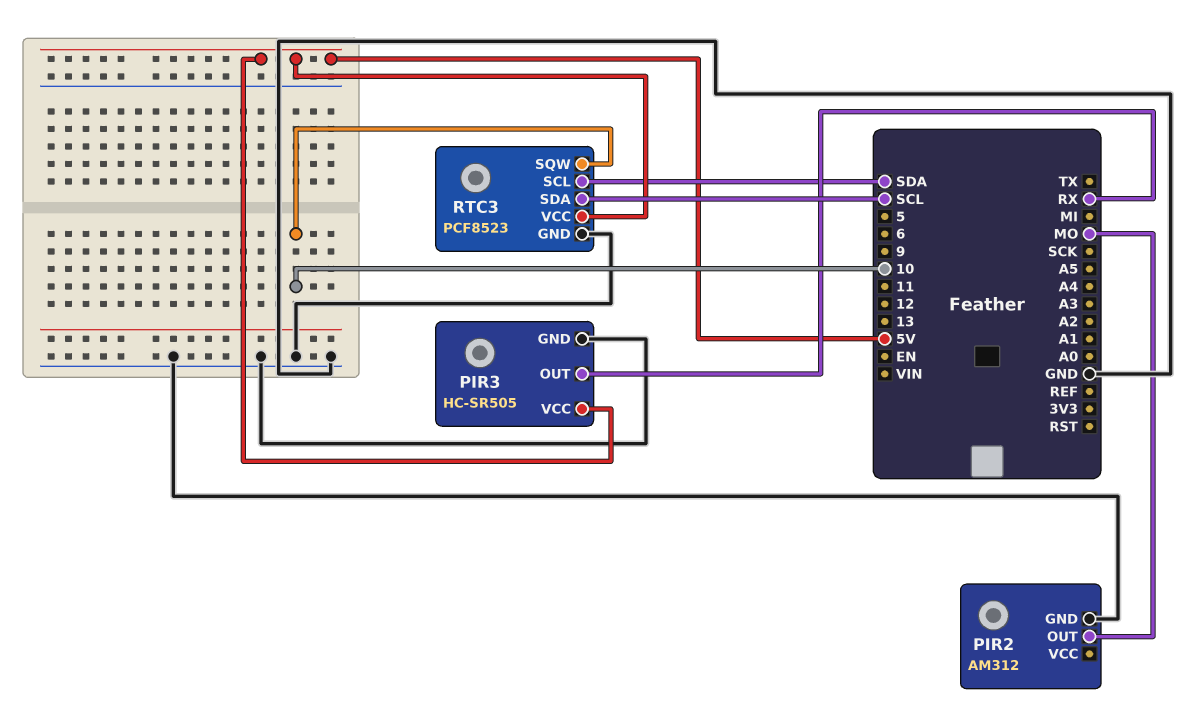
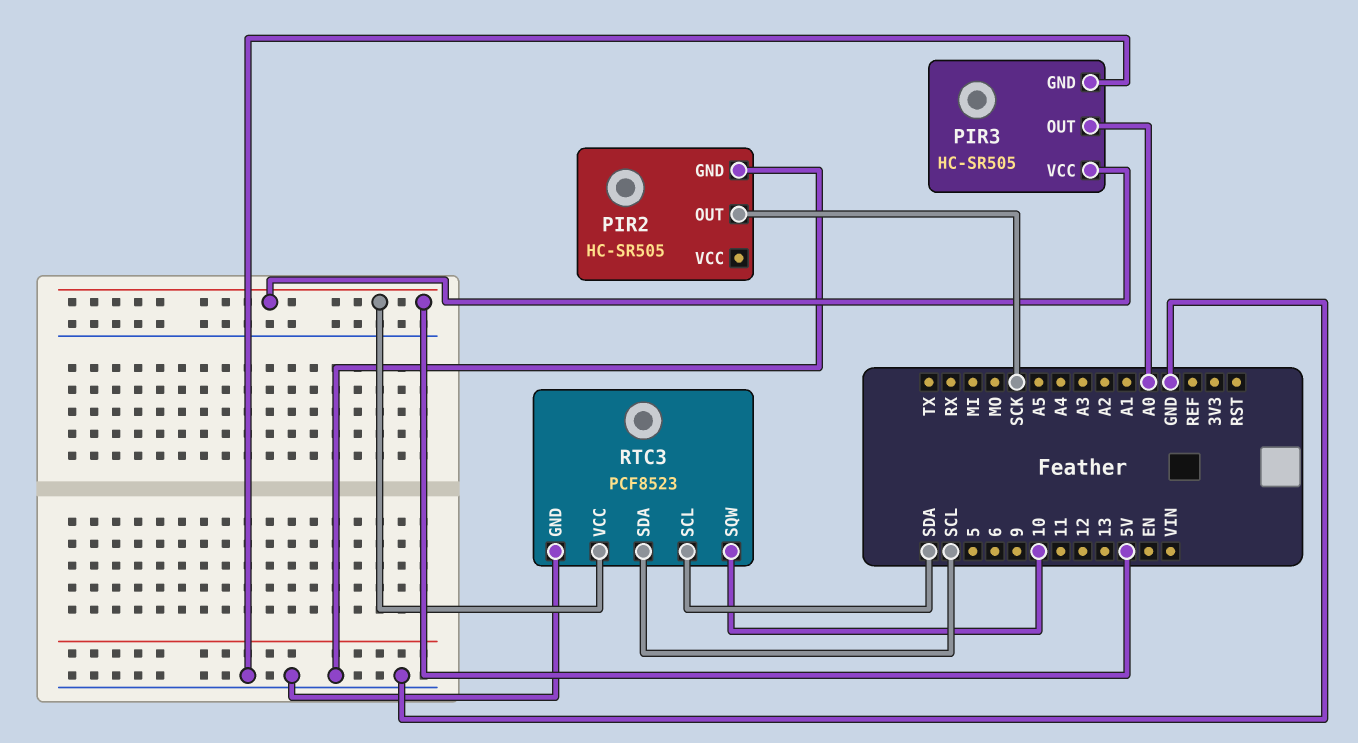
PIR2: AM312 -> HC-SR505
PIR2 pin OUT: MO -> SCK
PIR3 pin OUT: RX -> A0

